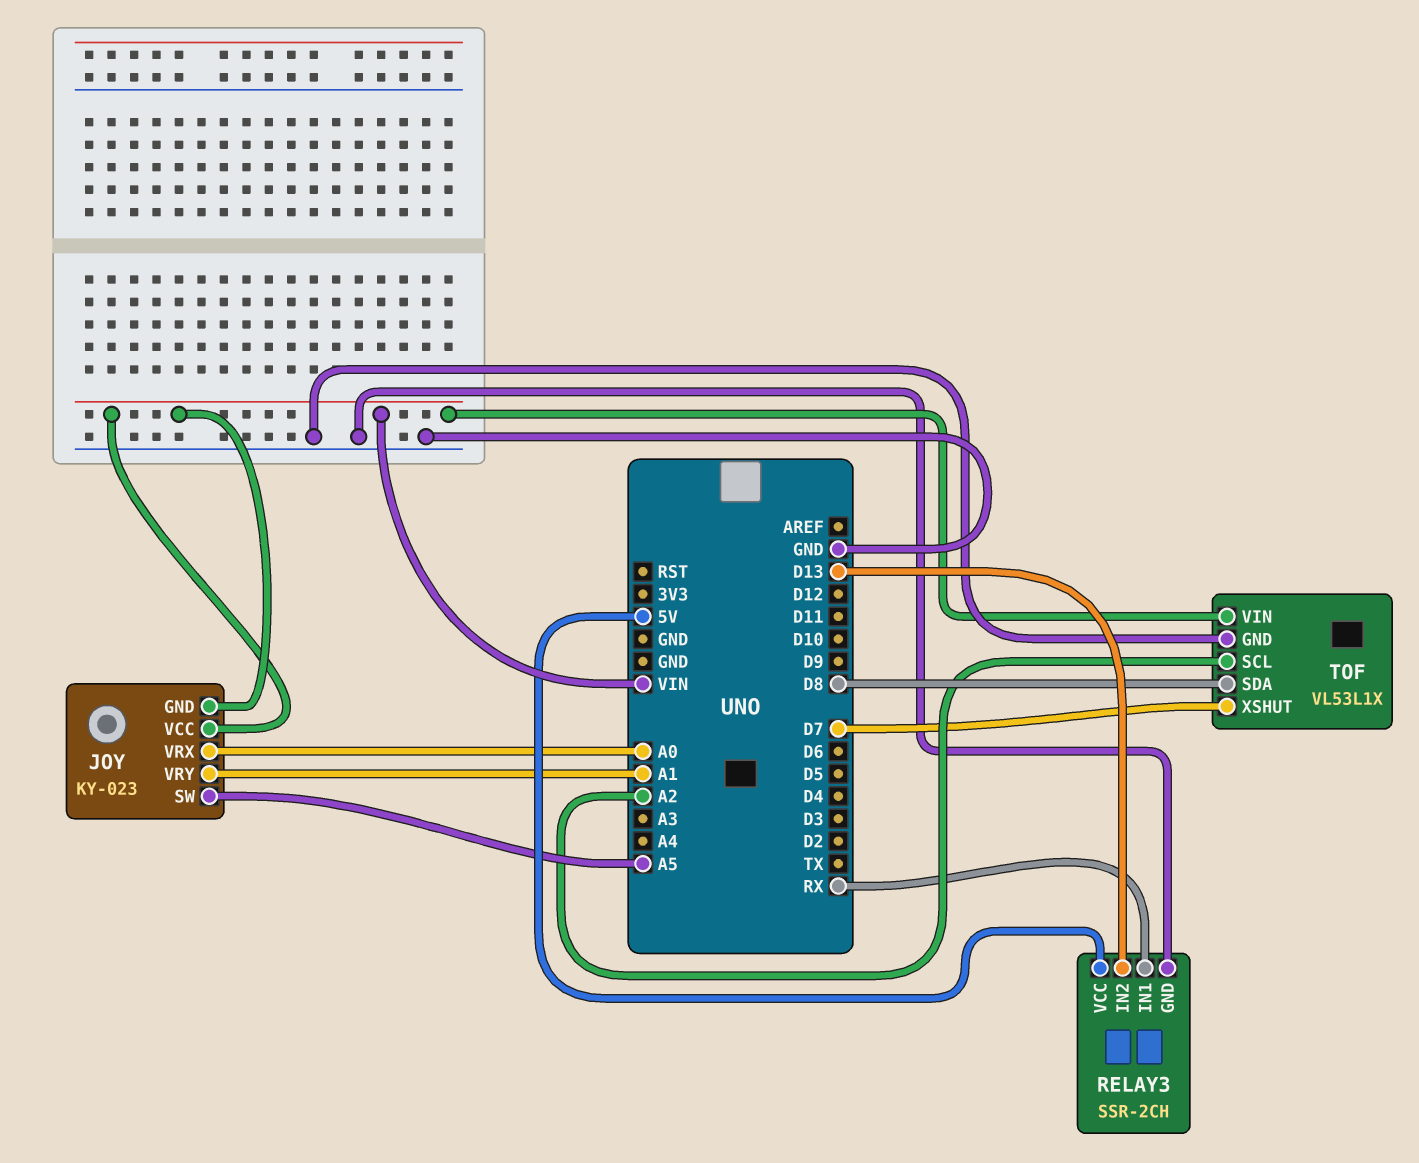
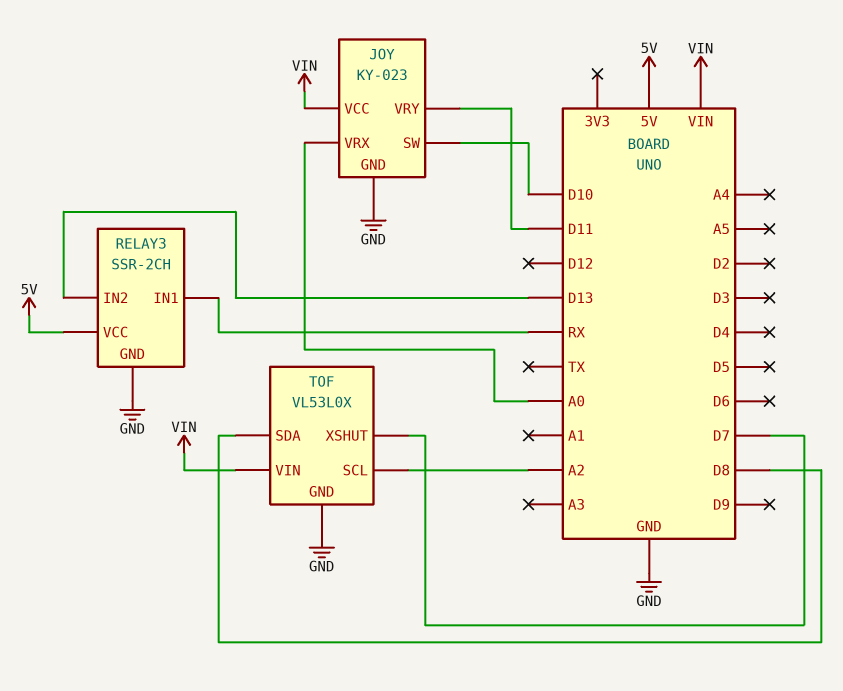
JOY pin GND: VIN -> GND
JOY pin SW: A5 -> D10
JOY pin VRY: A1 -> D11
TOF: VL53L1X -> VL53L0X

